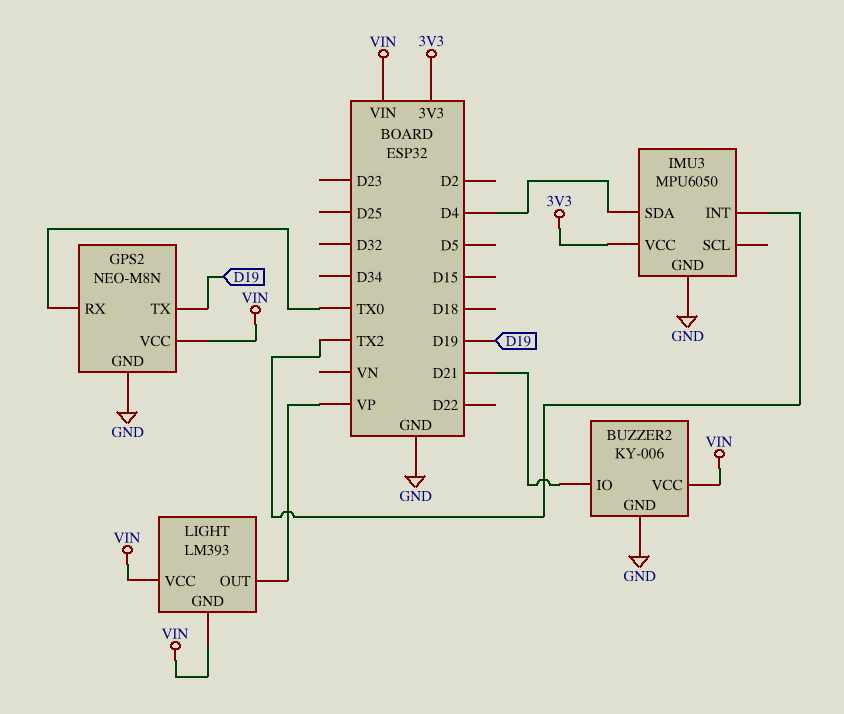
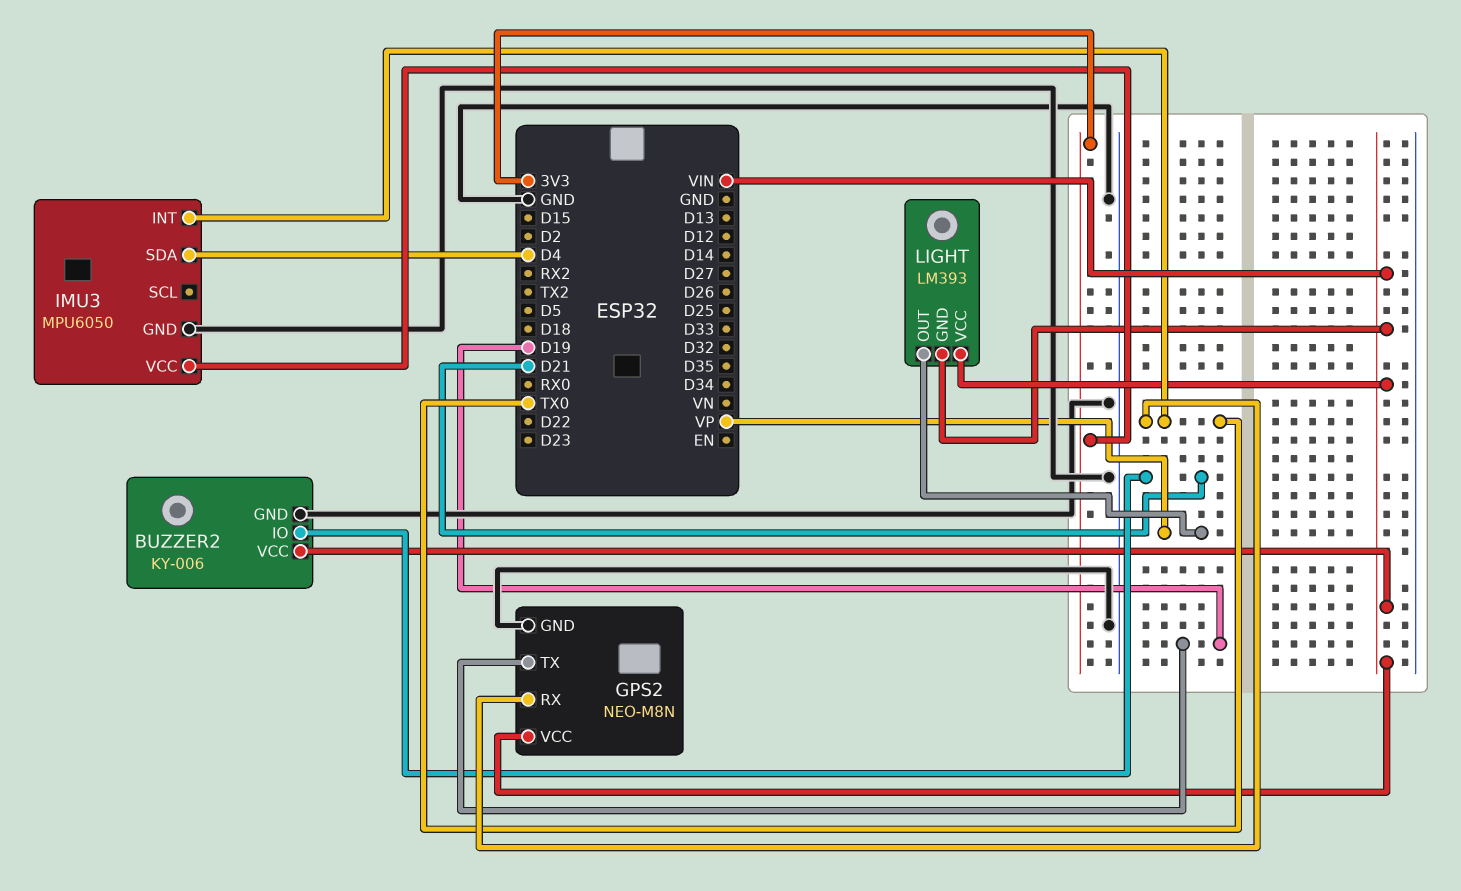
IMU3 pin INT: TX2 -> TX0

